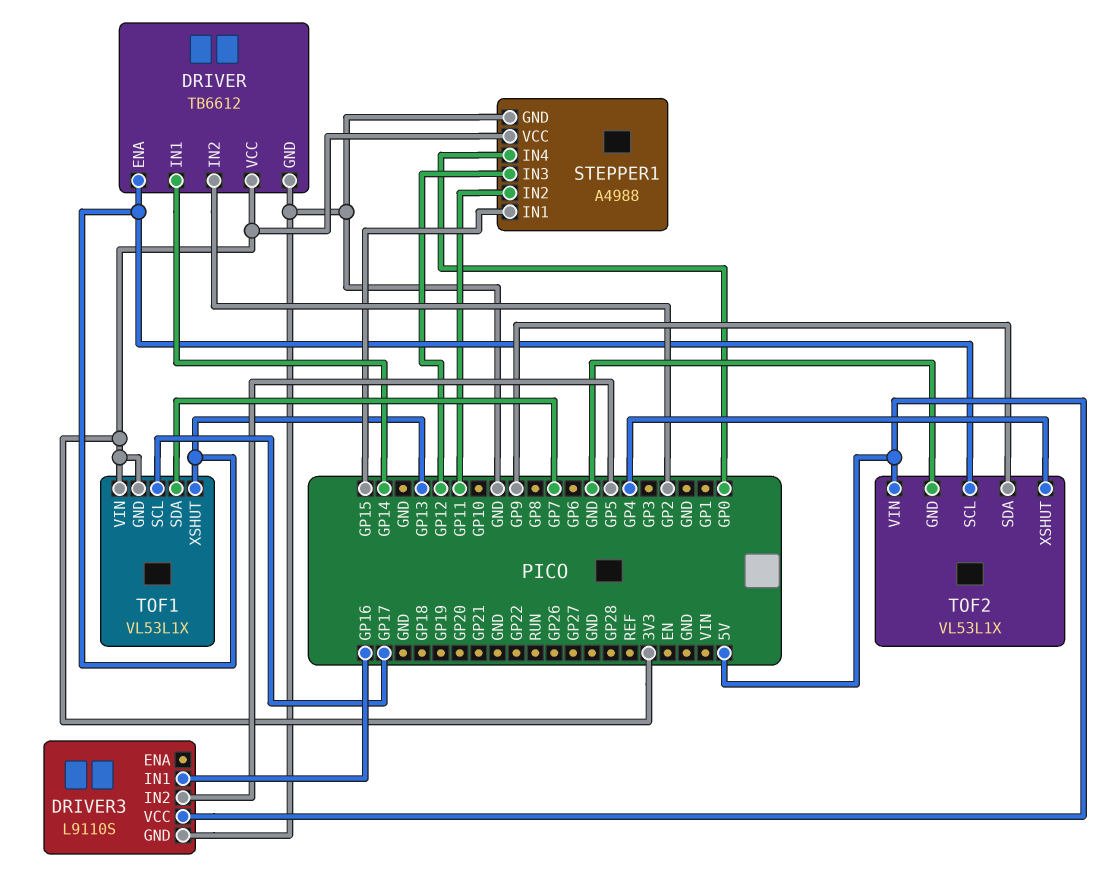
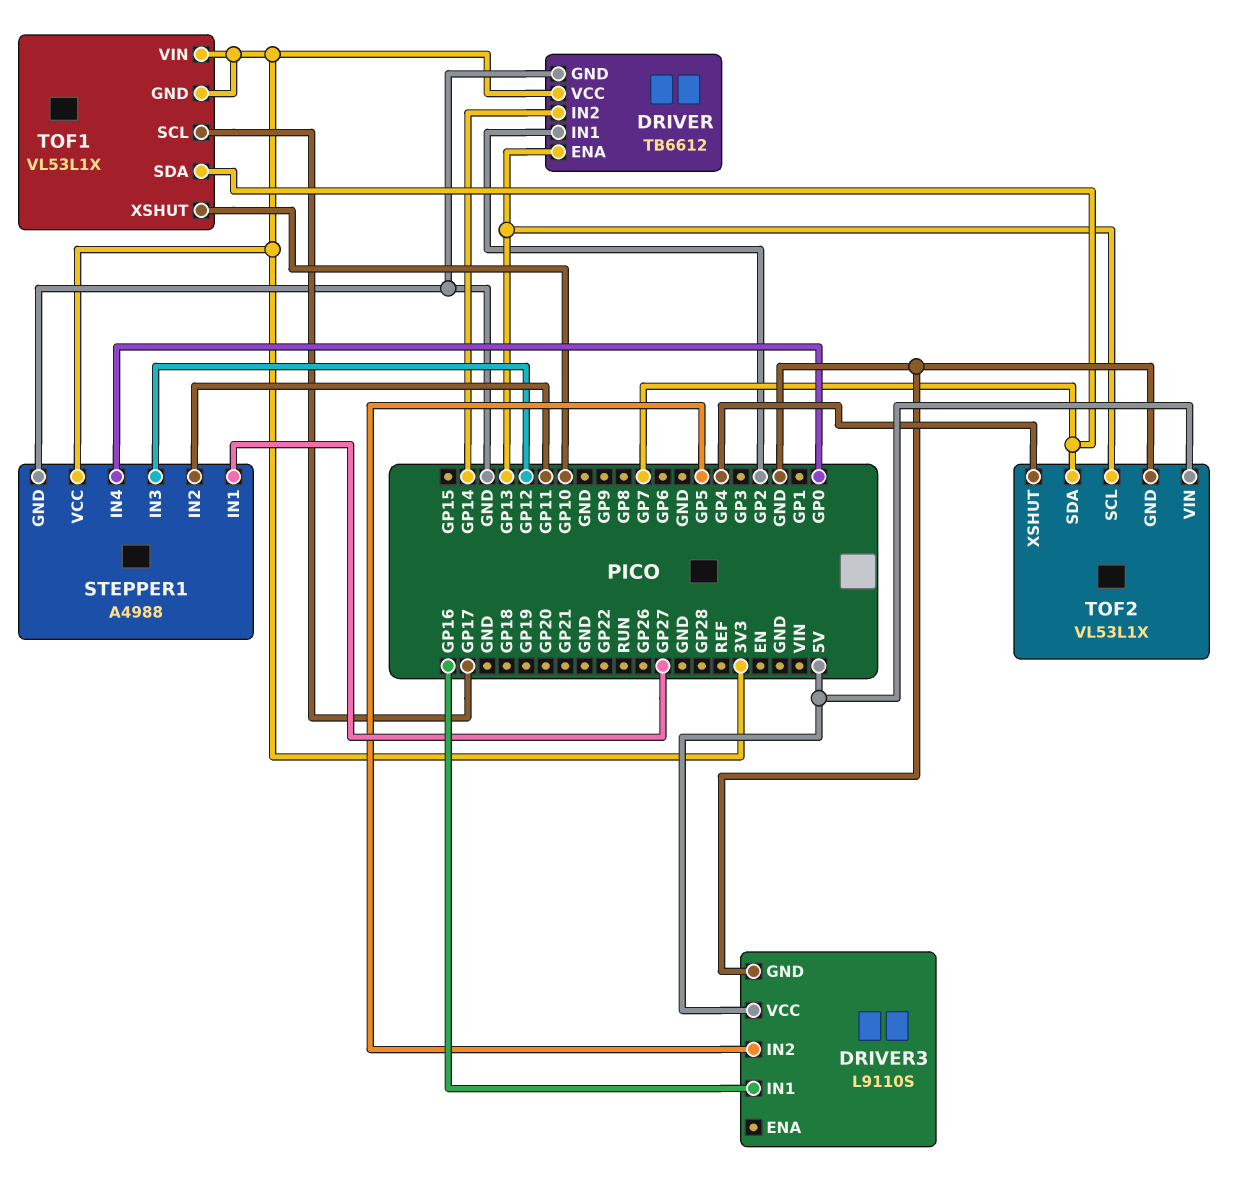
DRIVER pin IN1: GP14 -> GP2
DRIVER pin IN2: GP2 -> GP14
STEPPER1 pin IN1: GP15 -> GP27
TOF1 pin XSHUT: GP13 -> GP10
TOF2 pin SDA: GP9 -> GP7

